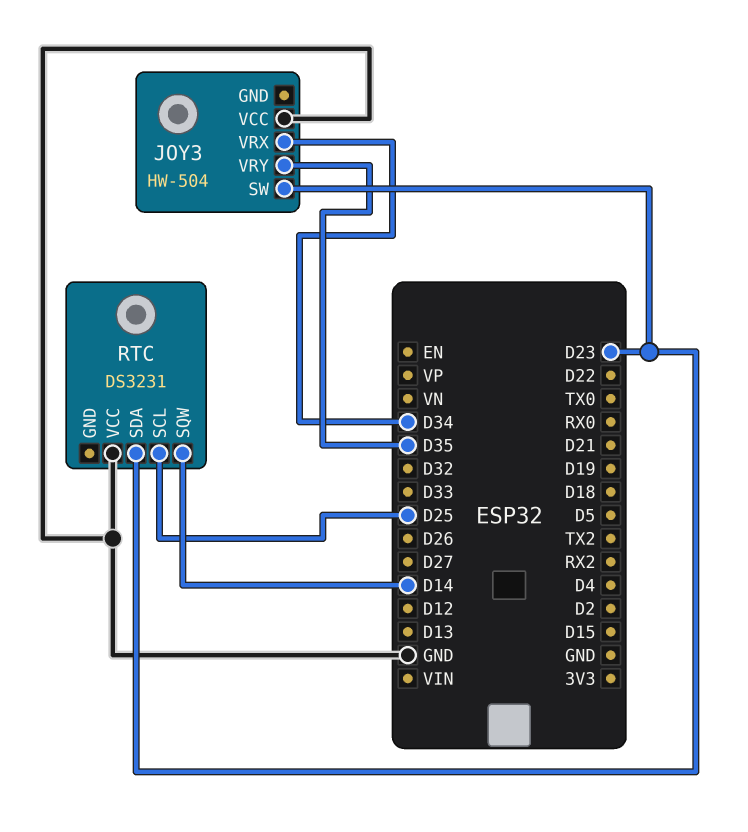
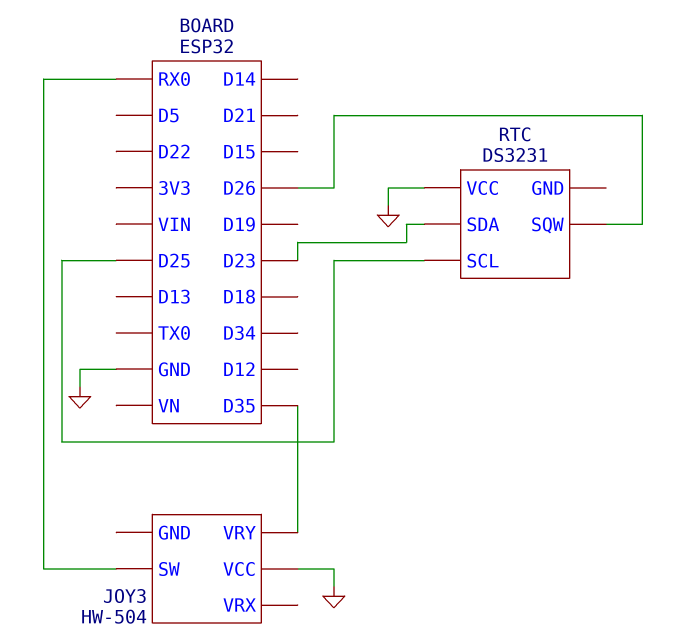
JOY3 pin SW: D23 -> RX0
JOY3 pin VRX: D34 -> none
RTC pin SQW: D14 -> D26

